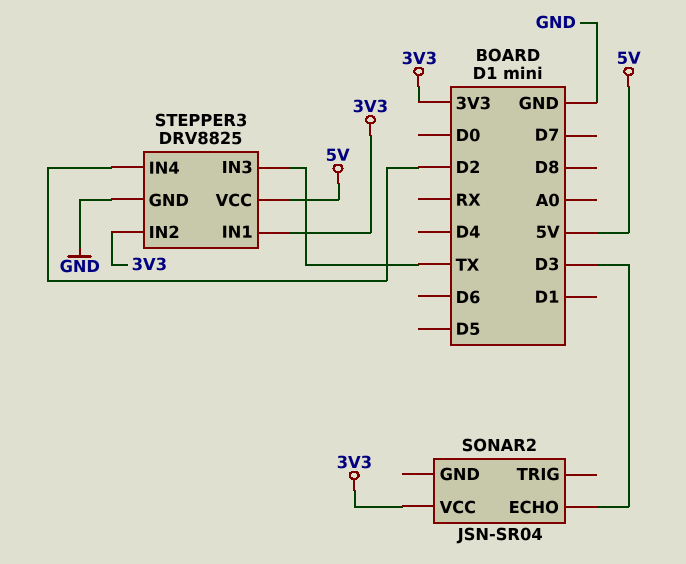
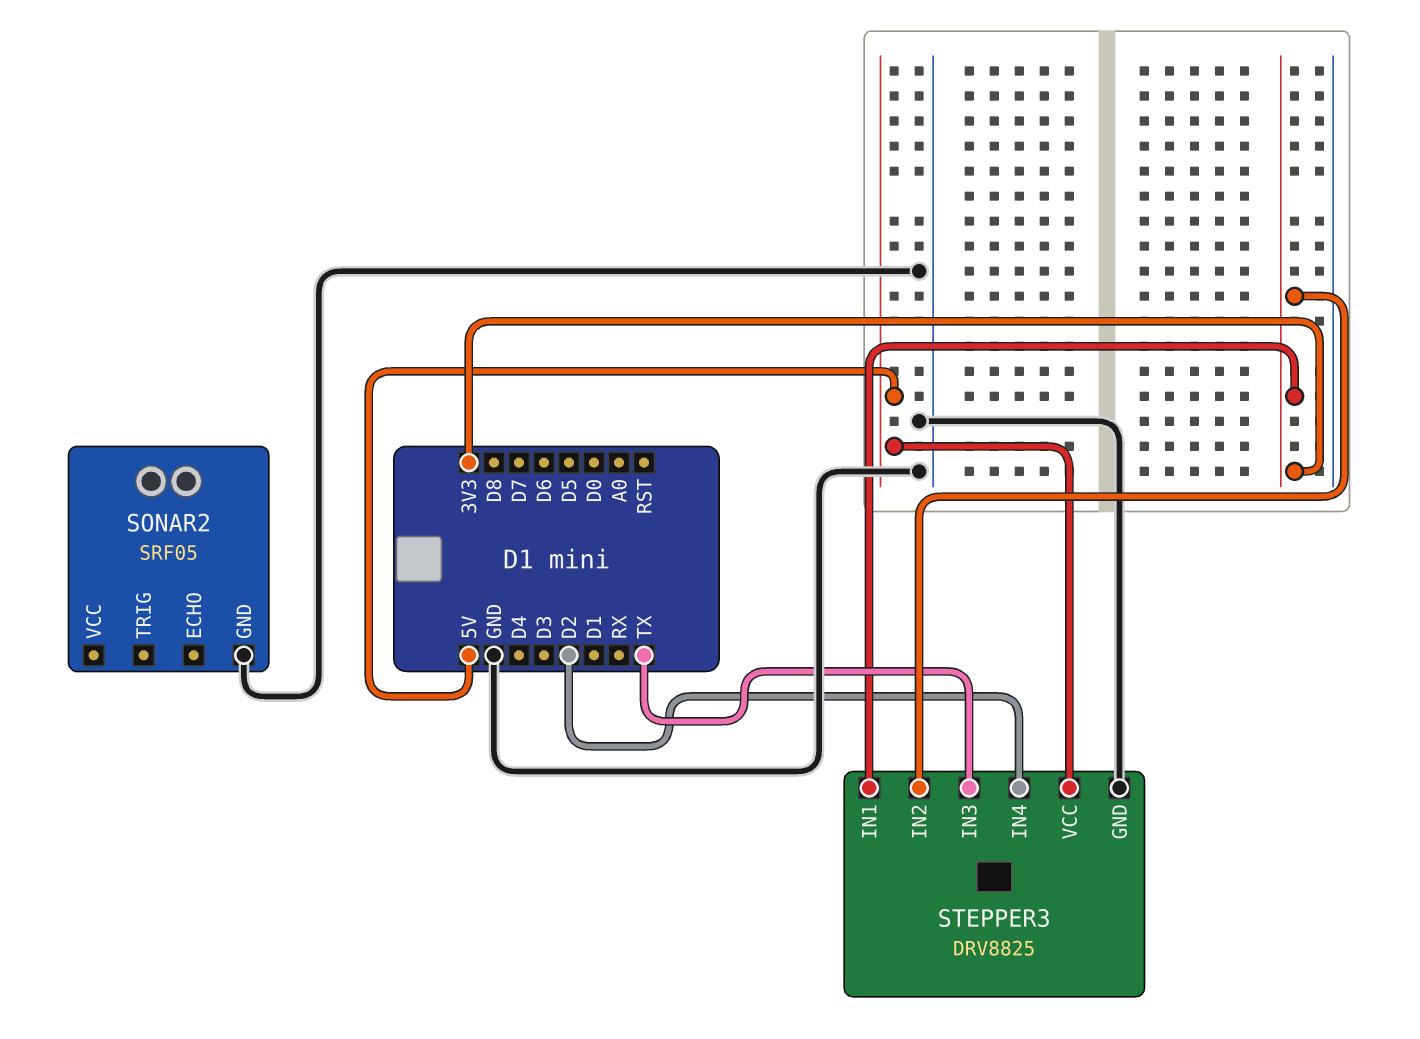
SONAR2: JSN-SR04 -> SRF05
SONAR2 pin ECHO: D3 -> none
SONAR2 pin GND: none -> GND
SONAR2 pin VCC: 3V3 -> none

